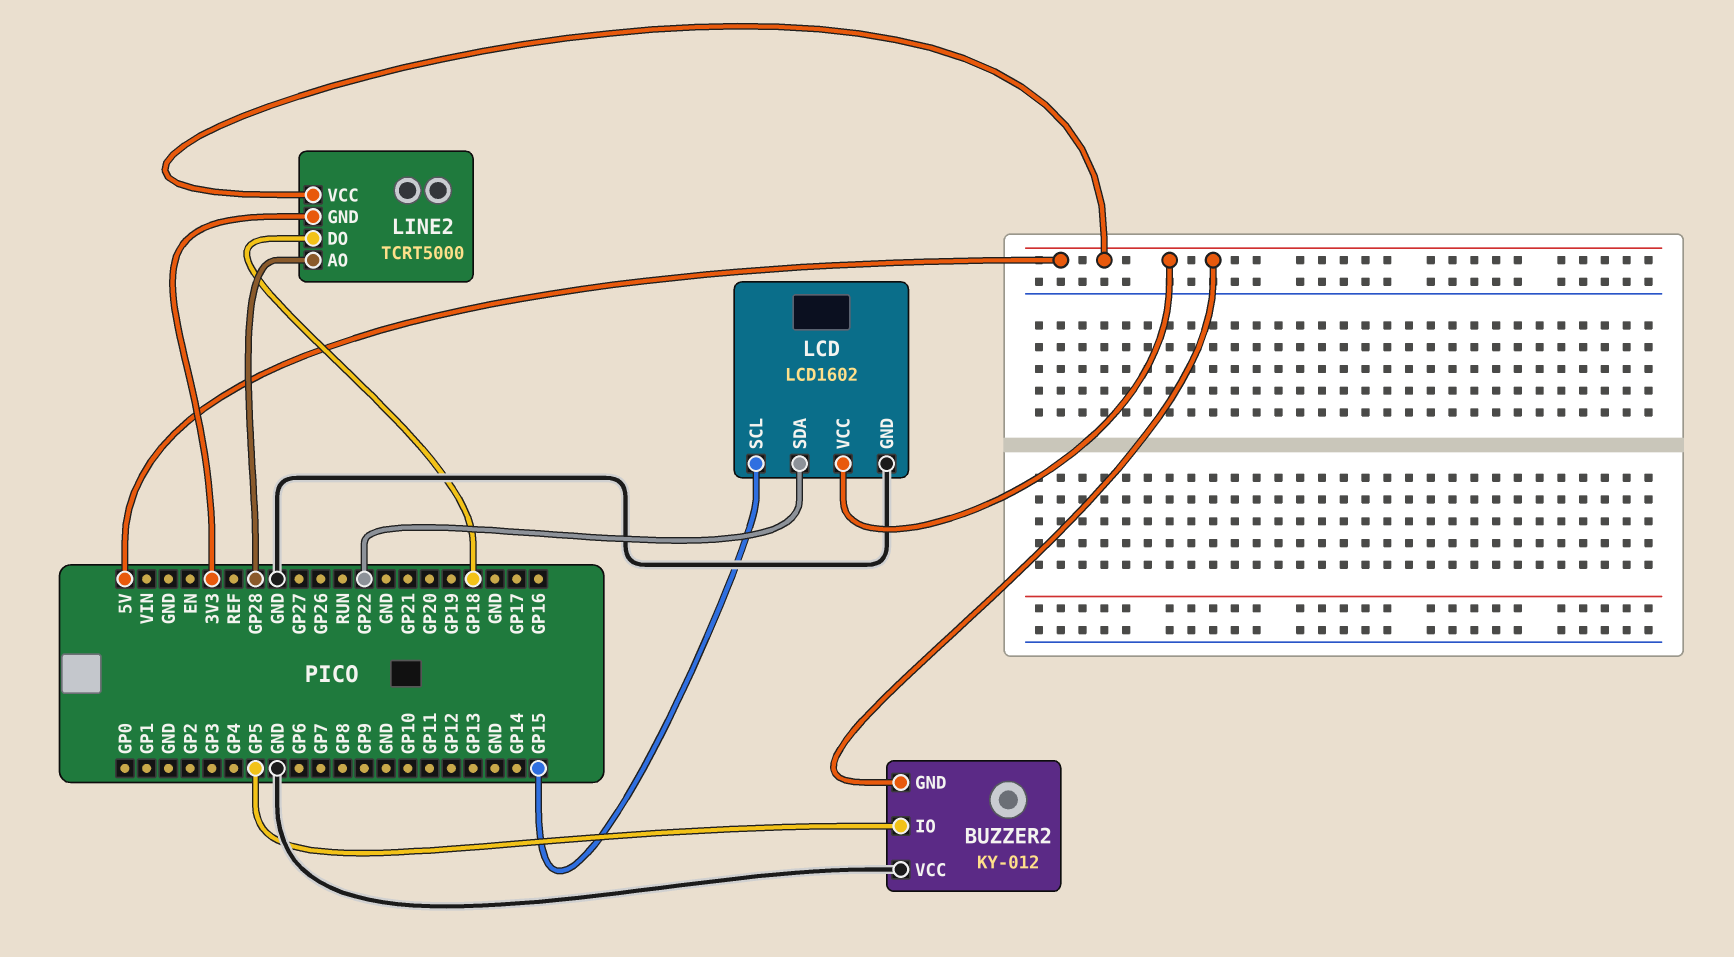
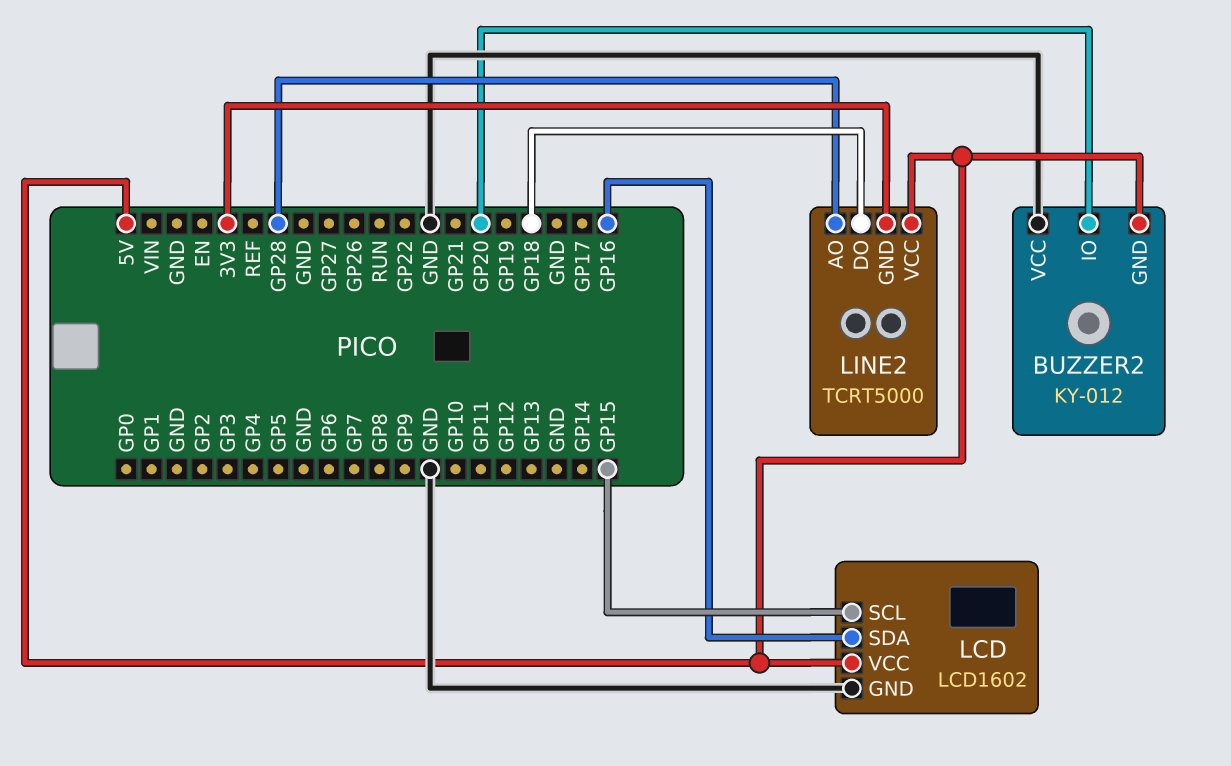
BUZZER2 pin IO: GP5 -> GP20
LCD pin SDA: GP22 -> GP16

